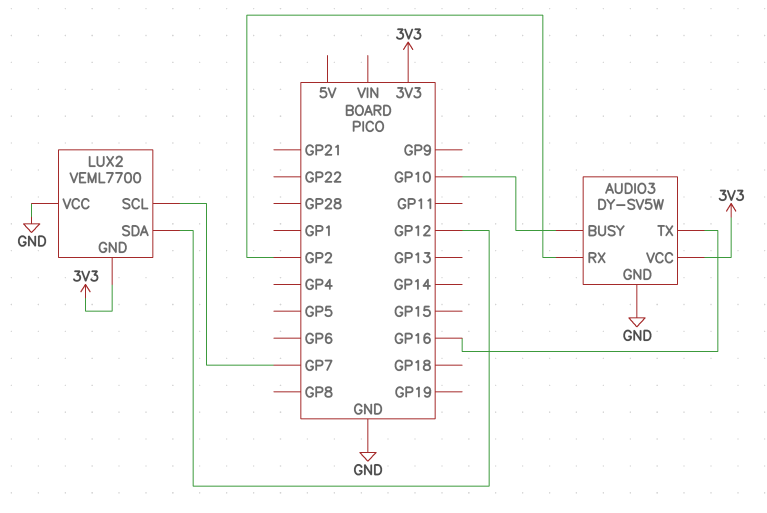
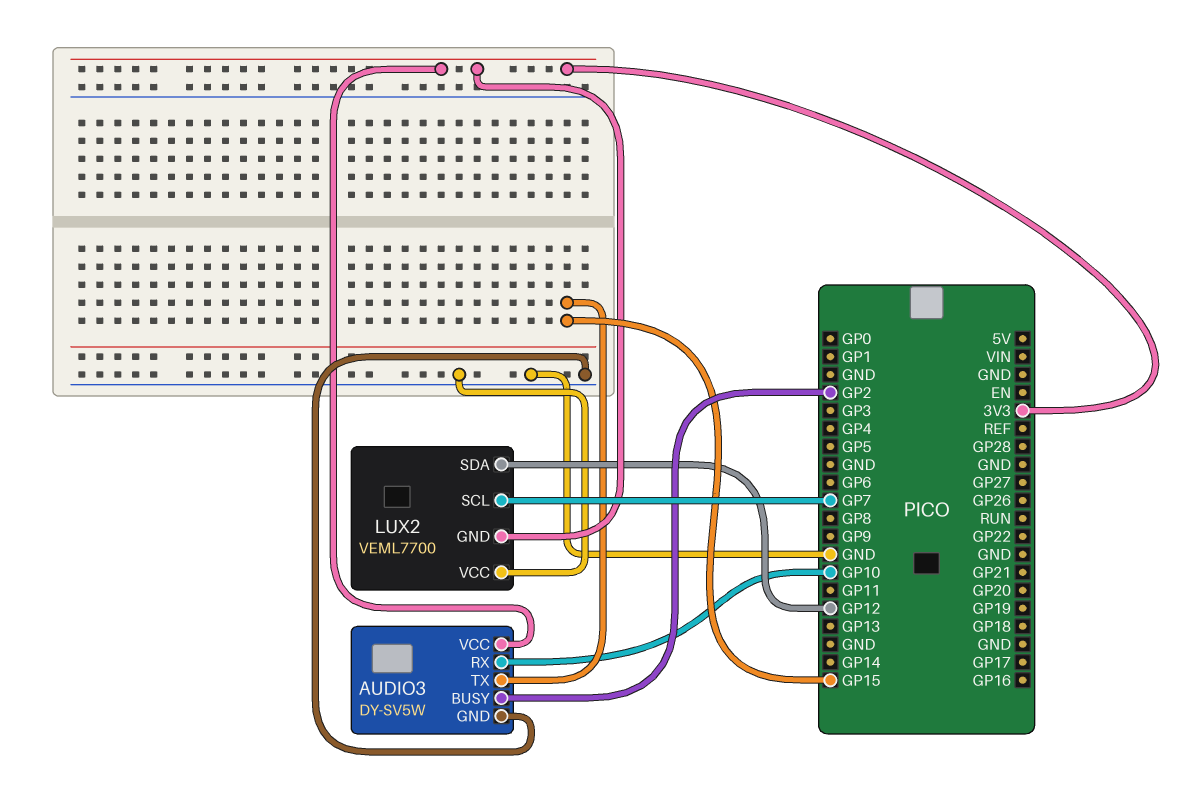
AUDIO3 pin BUSY: GP10 -> GP2
AUDIO3 pin RX: GP2 -> GP10
AUDIO3 pin TX: GP16 -> GP15

